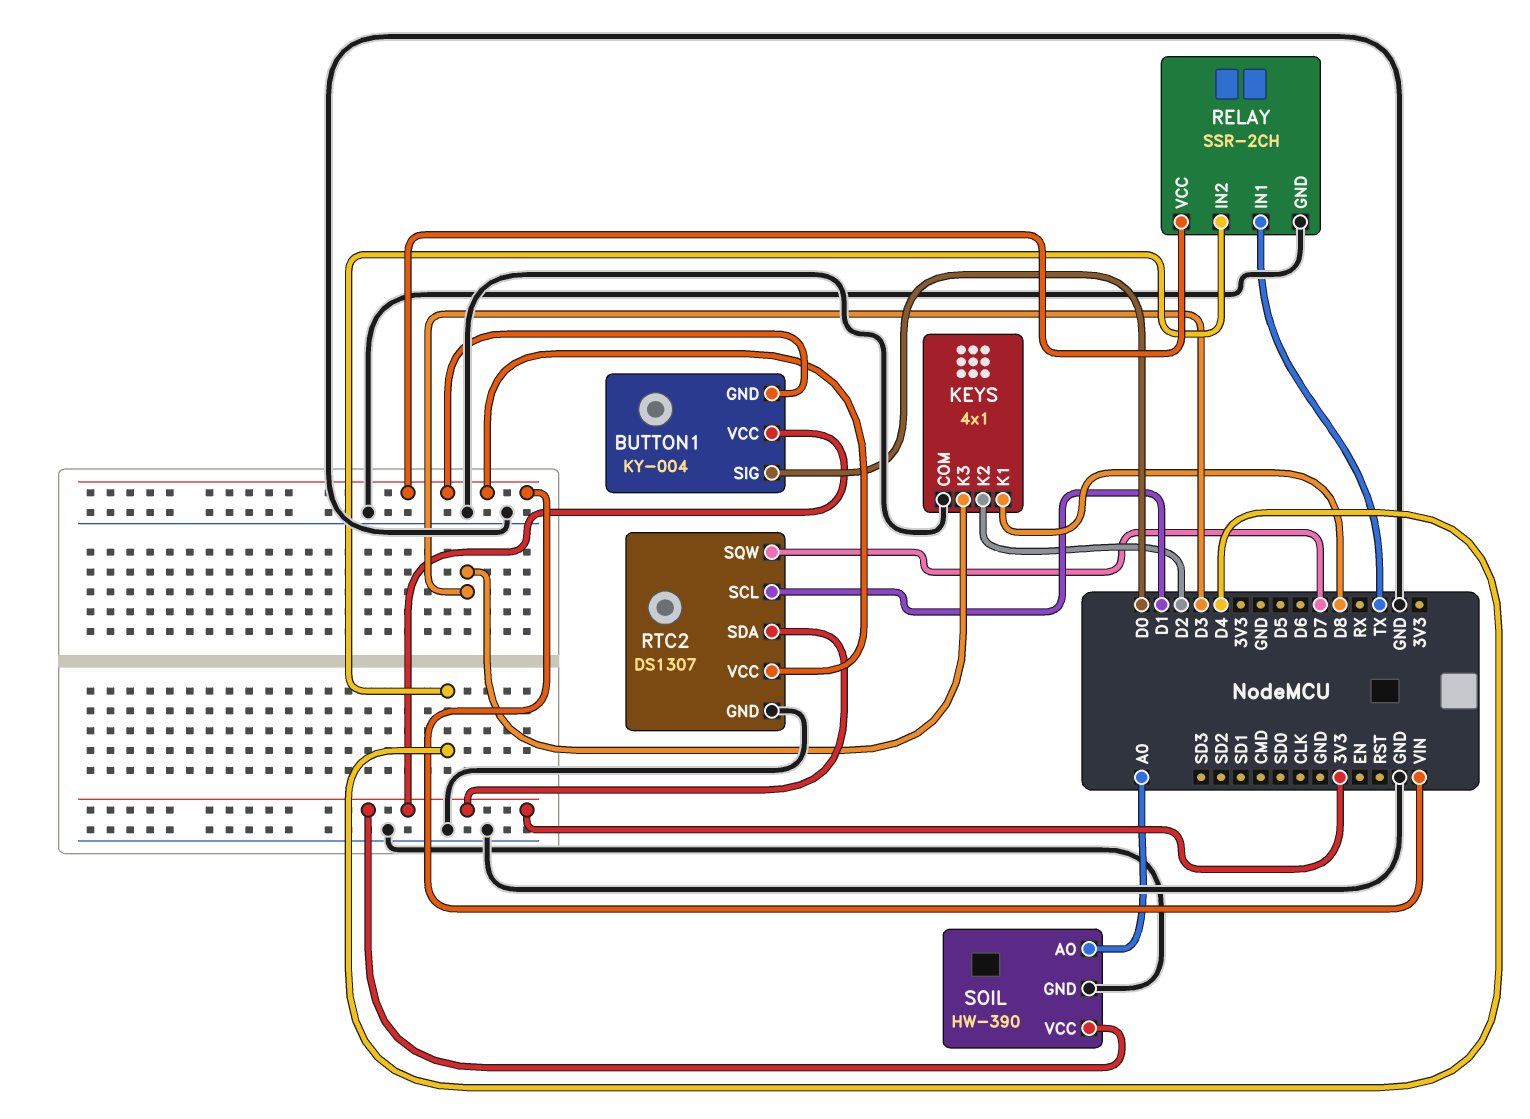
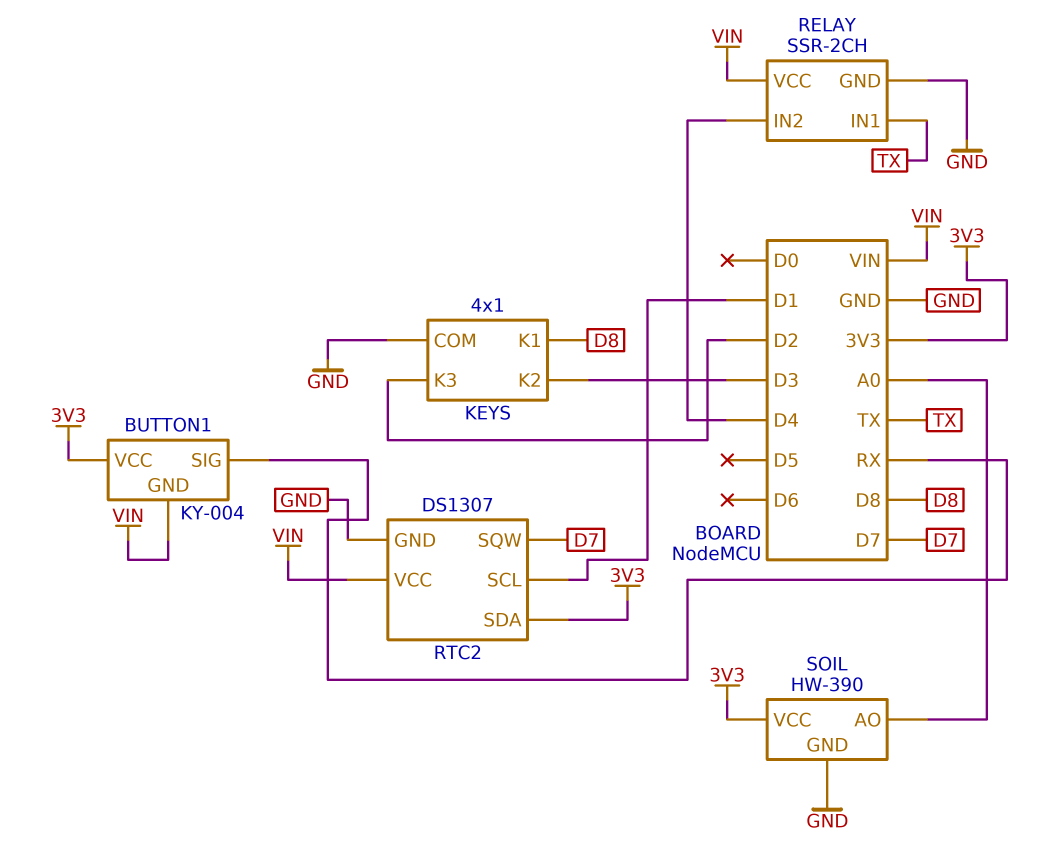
BUTTON1 pin SIG: D0 -> RX
KEYS pin K2: D2 -> D3
KEYS pin K3: D3 -> D2

